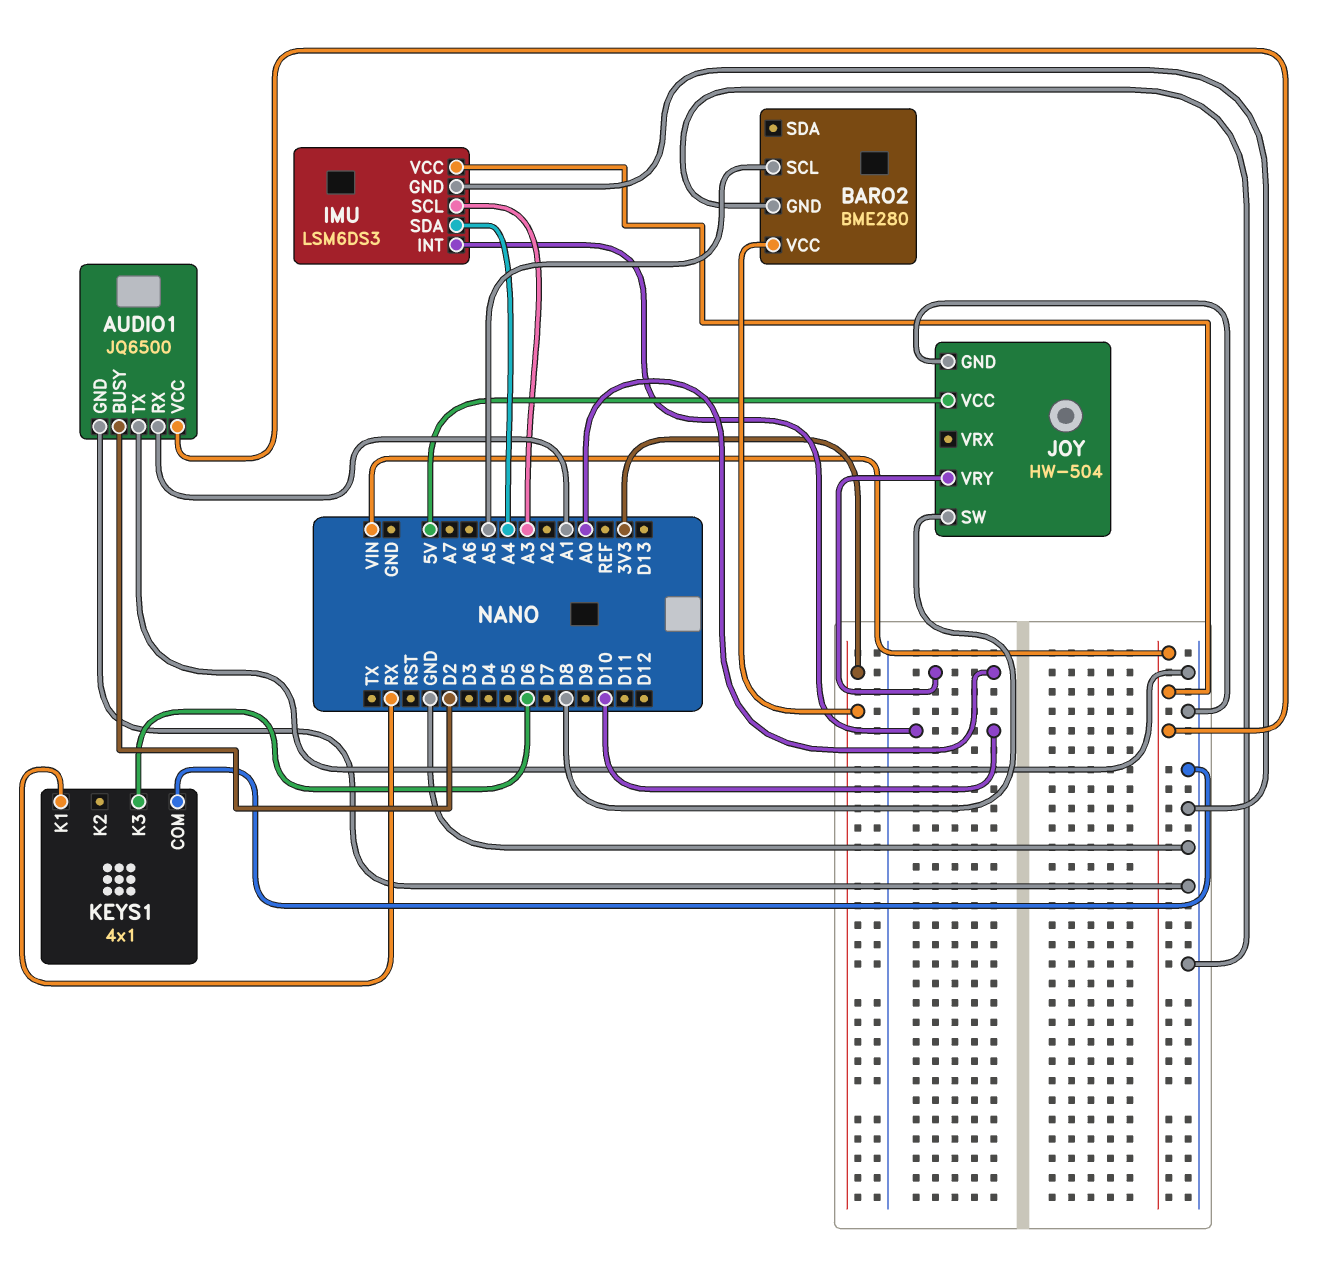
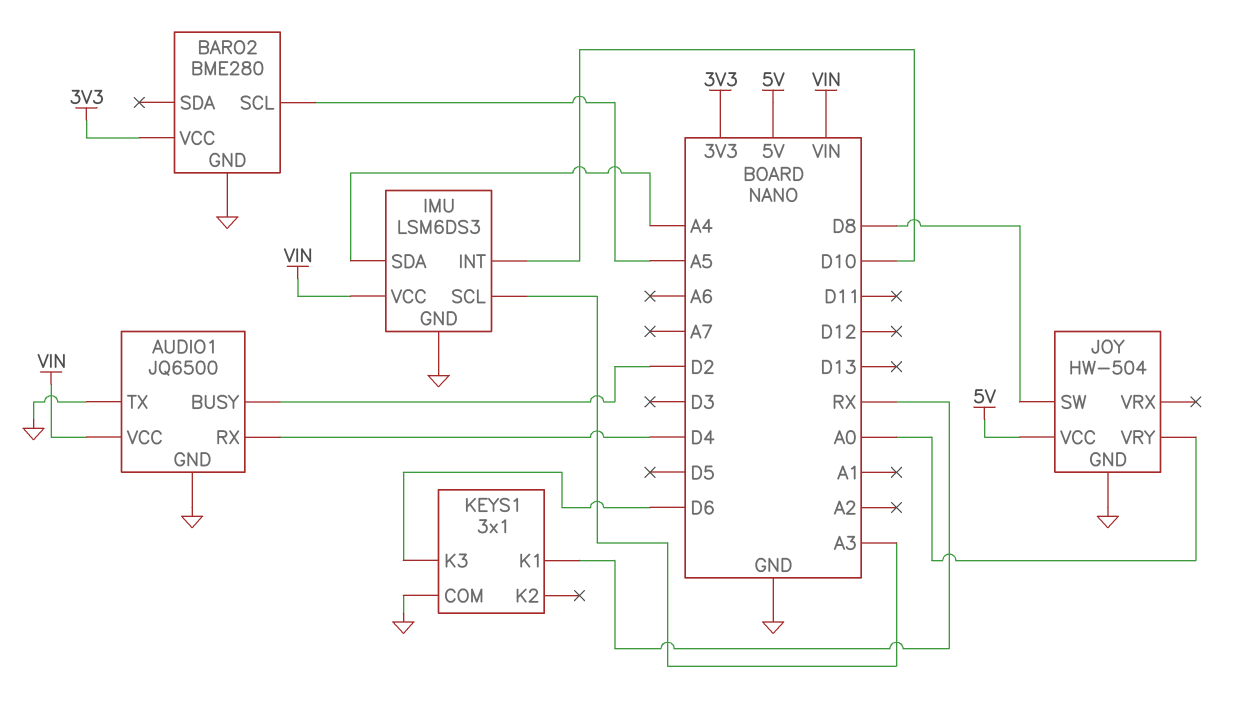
AUDIO1 pin RX: A1 -> D4
KEYS1: 4x1 -> 3x1

